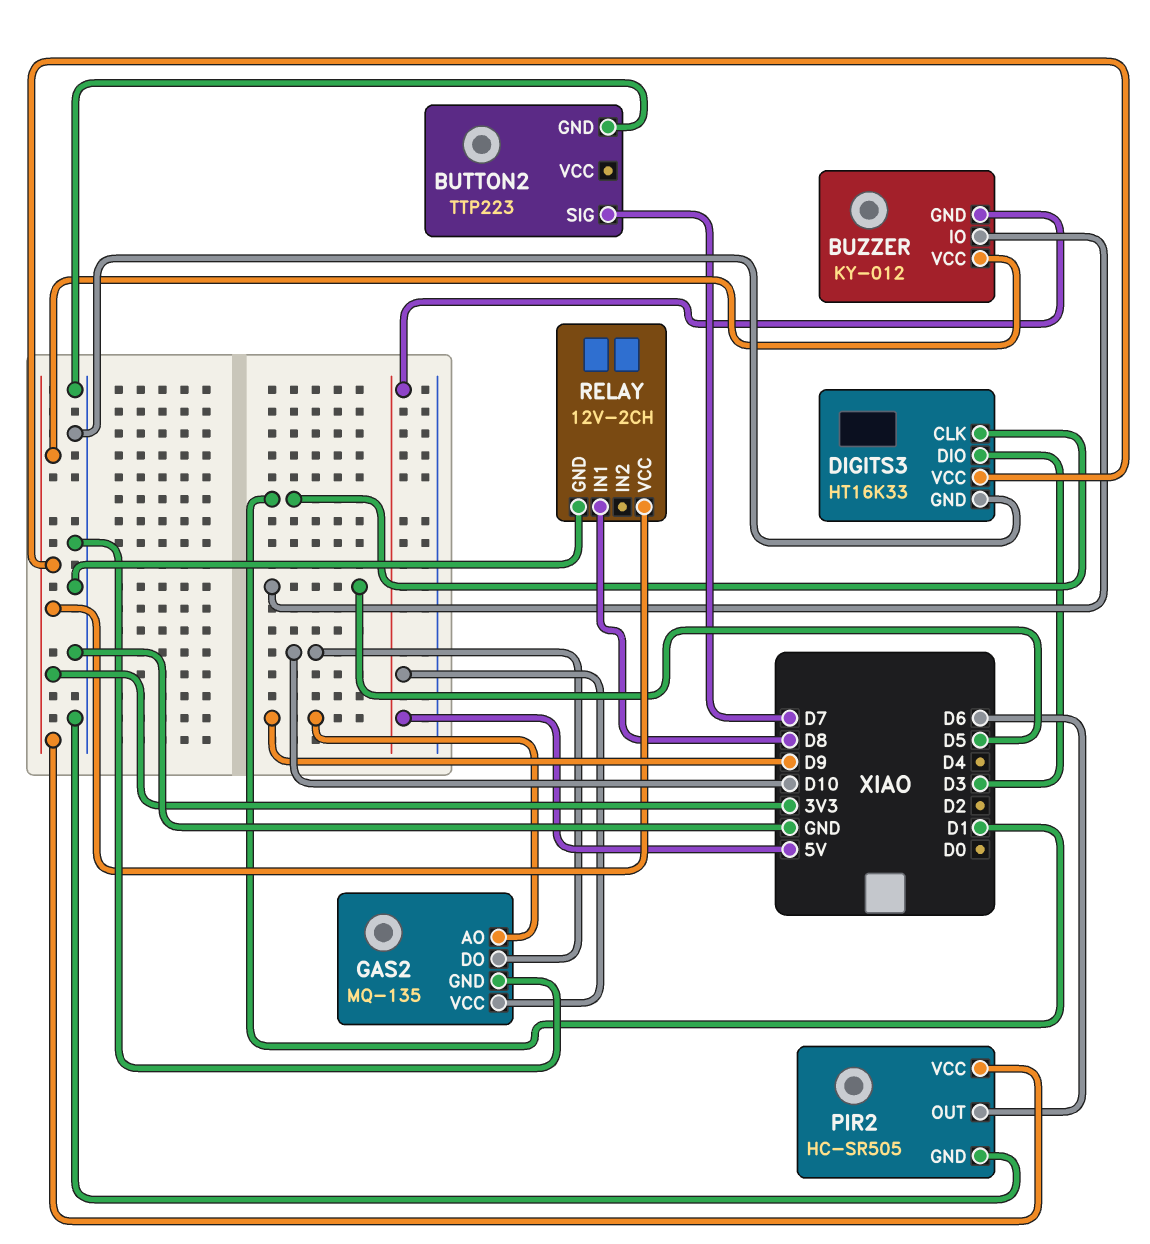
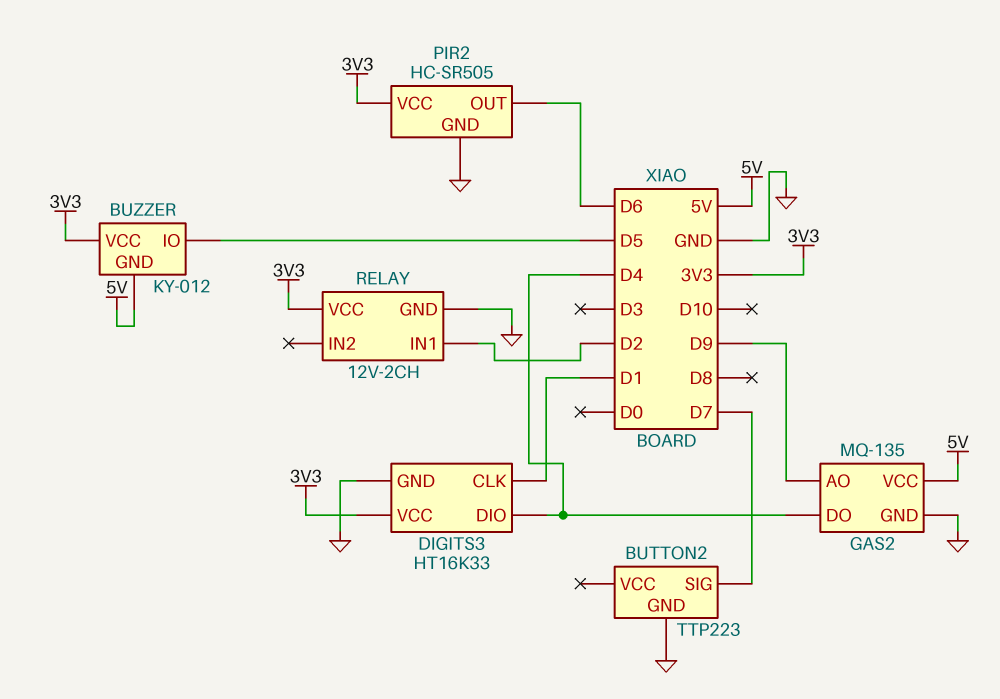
DIGITS3 pin DIO: D3 -> D4
GAS2 pin DO: D10 -> D4
RELAY pin IN1: D8 -> D2

